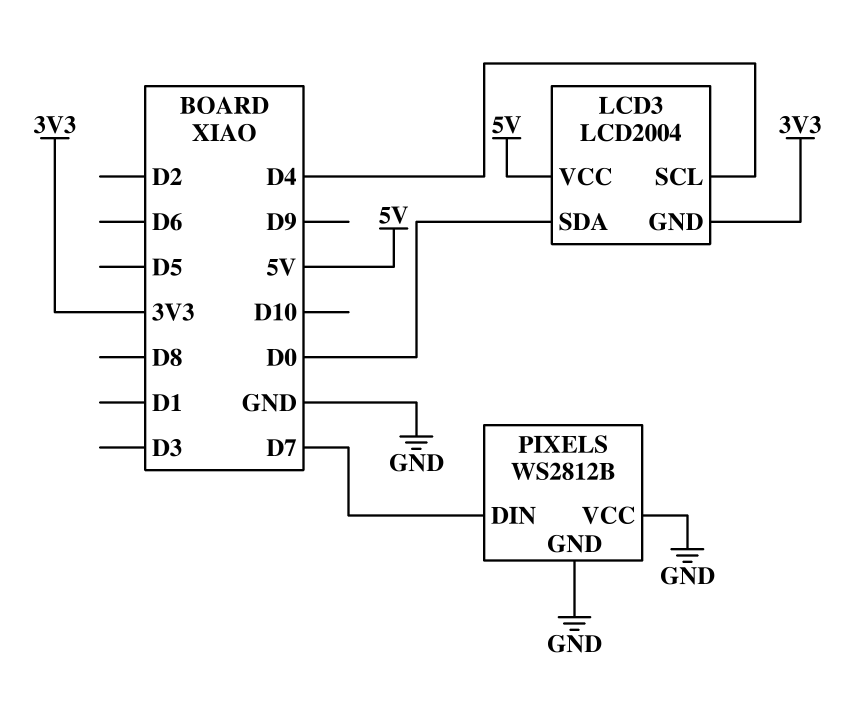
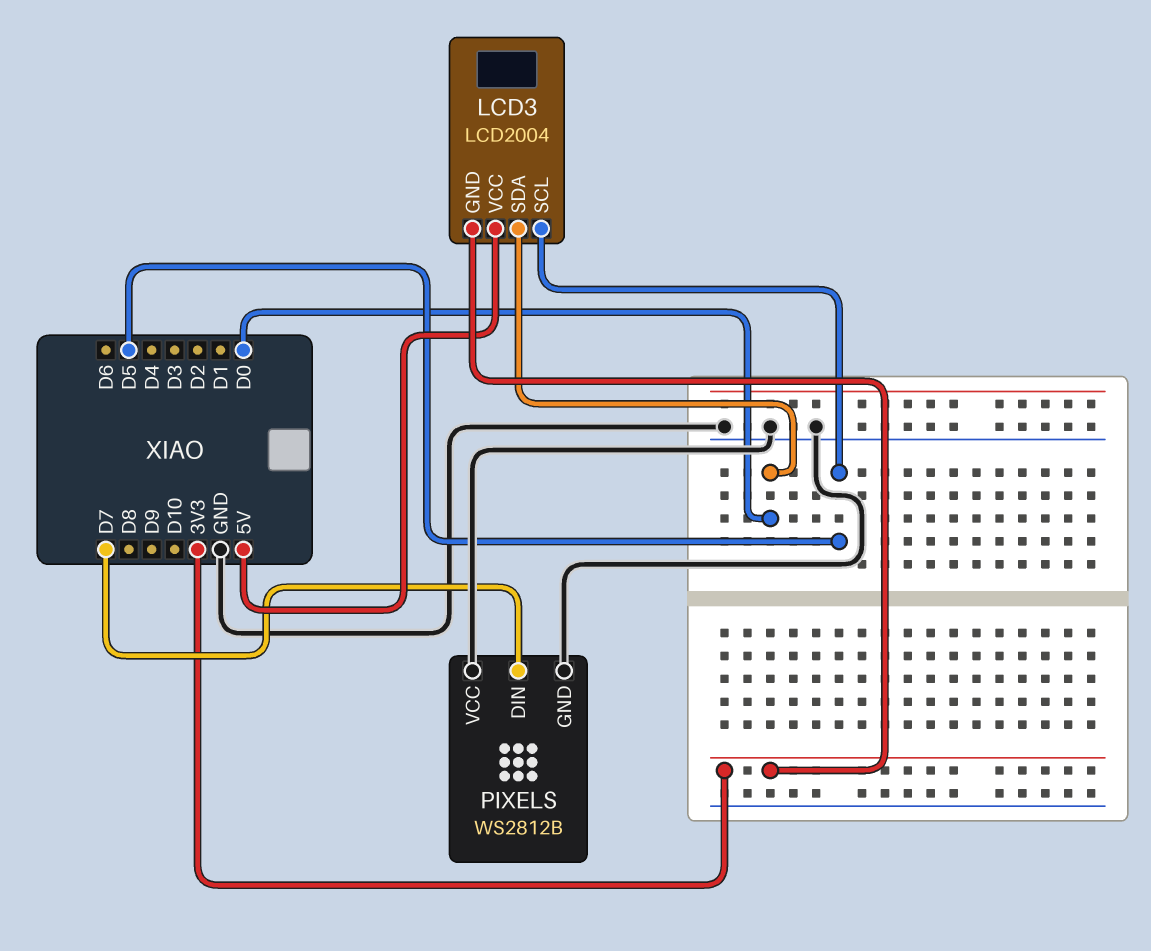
LCD3 pin SCL: D4 -> D5

